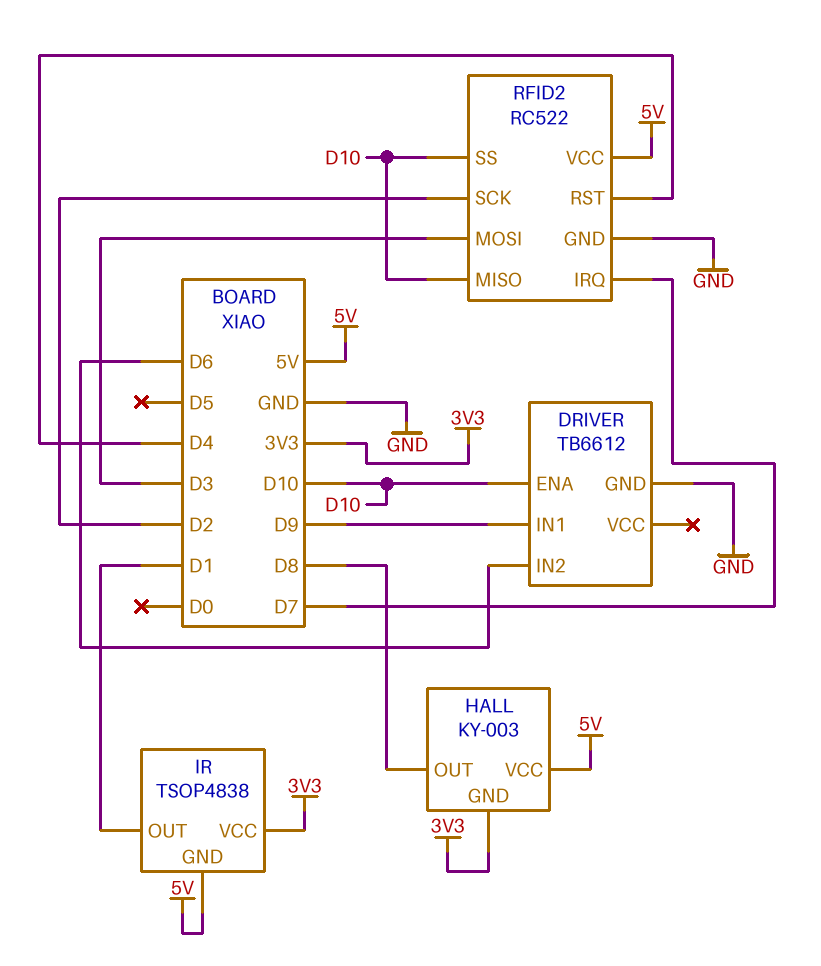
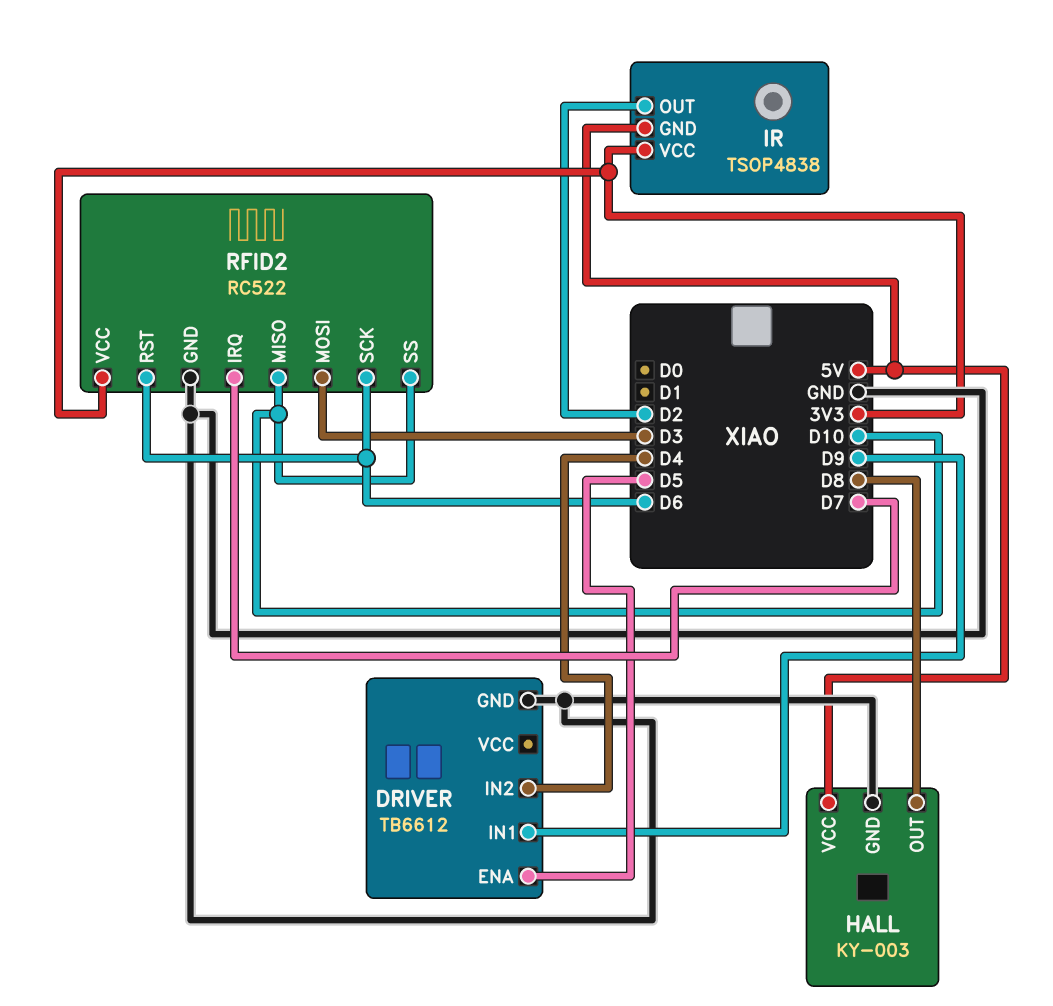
DRIVER pin ENA: D10 -> D5
DRIVER pin IN2: D6 -> D4
HALL pin GND: 3V3 -> GND
IR pin OUT: D1 -> D2
RFID2 pin RST: D4 -> D6
RFID2 pin SCK: D2 -> D6
RFID2 pin VCC: 5V -> 3V3

